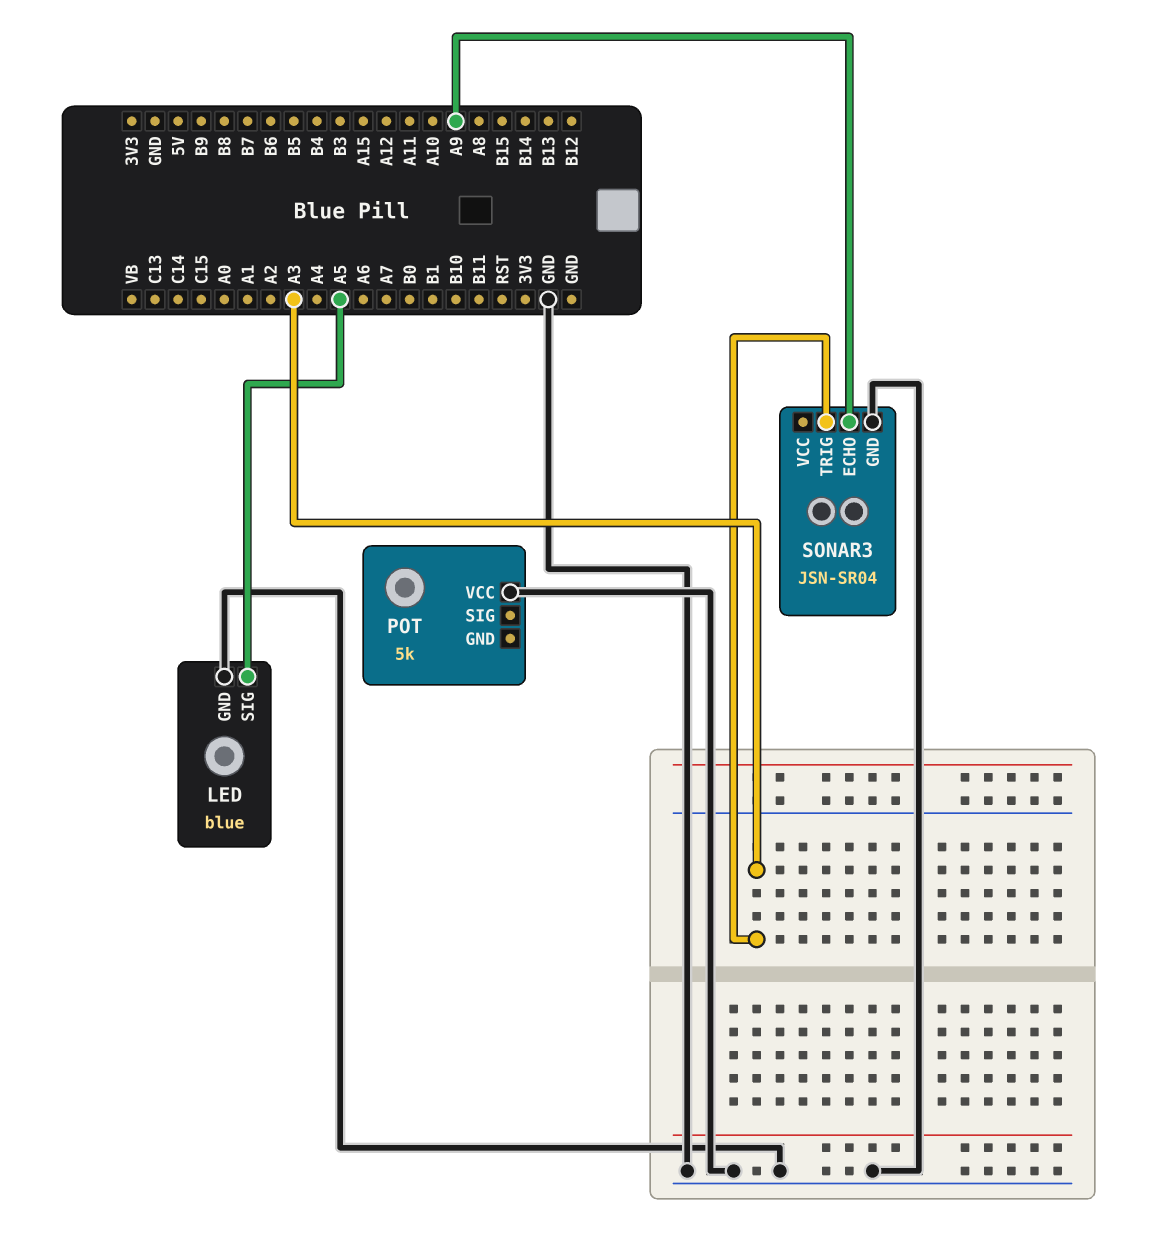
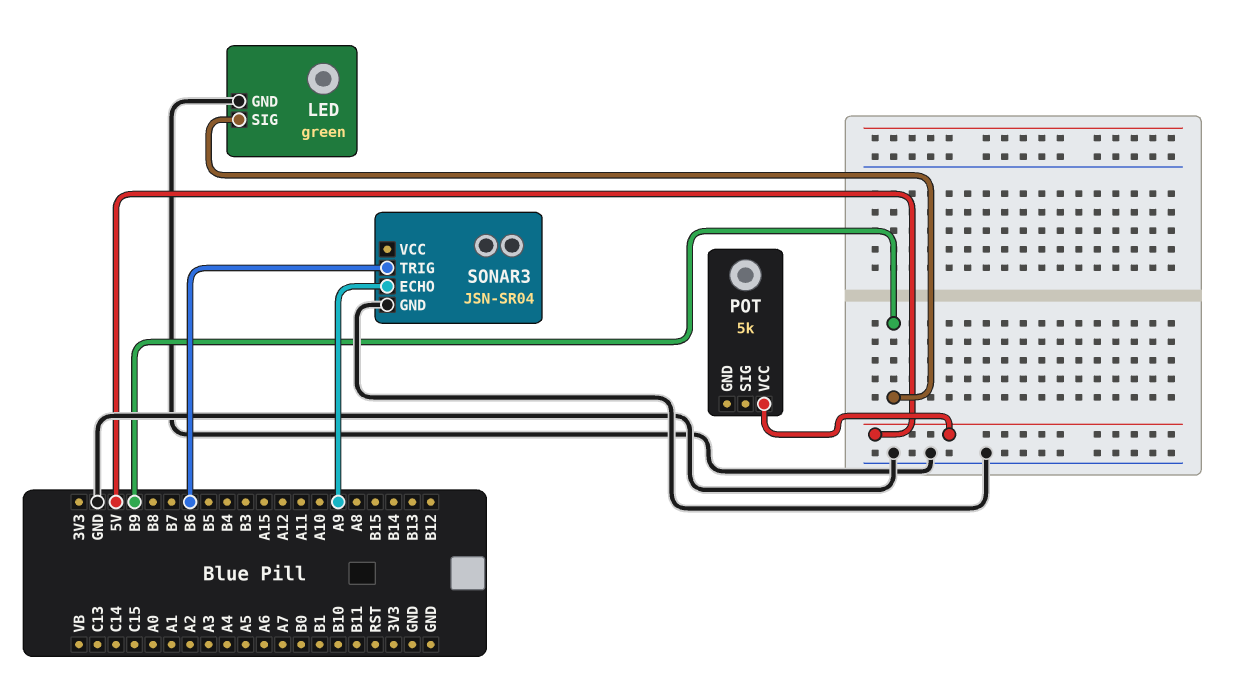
LED: blue -> green
LED pin SIG: A5 -> B9
POT pin VCC: GND -> 5V
SONAR3 pin TRIG: A3 -> B6

